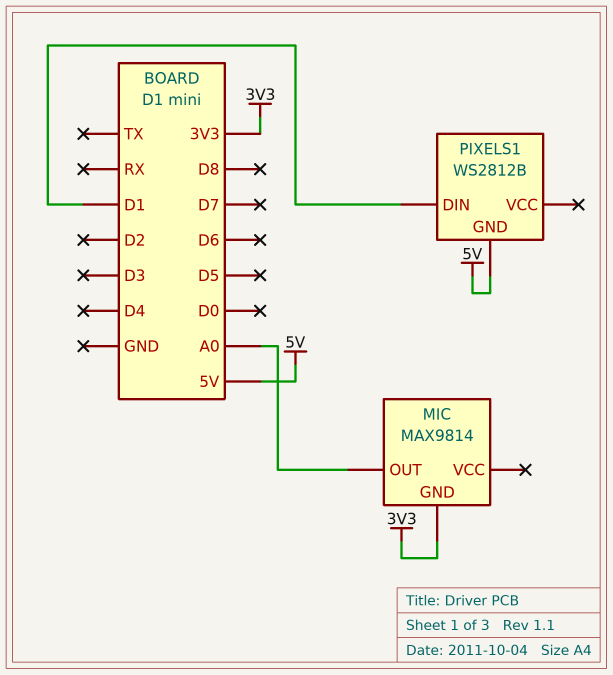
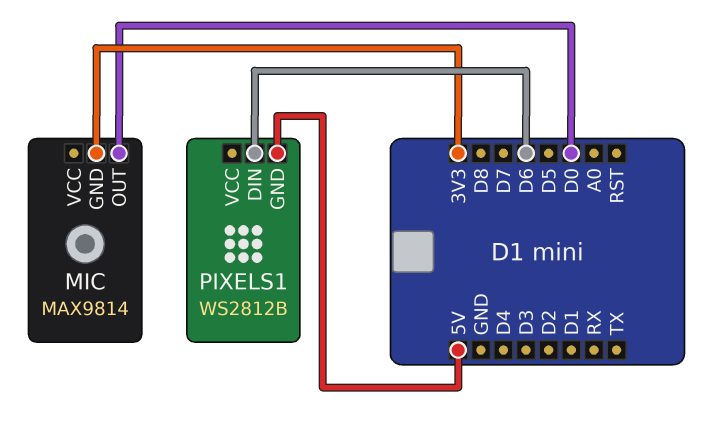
MIC pin OUT: A0 -> D0
PIXELS1 pin DIN: D1 -> D6

